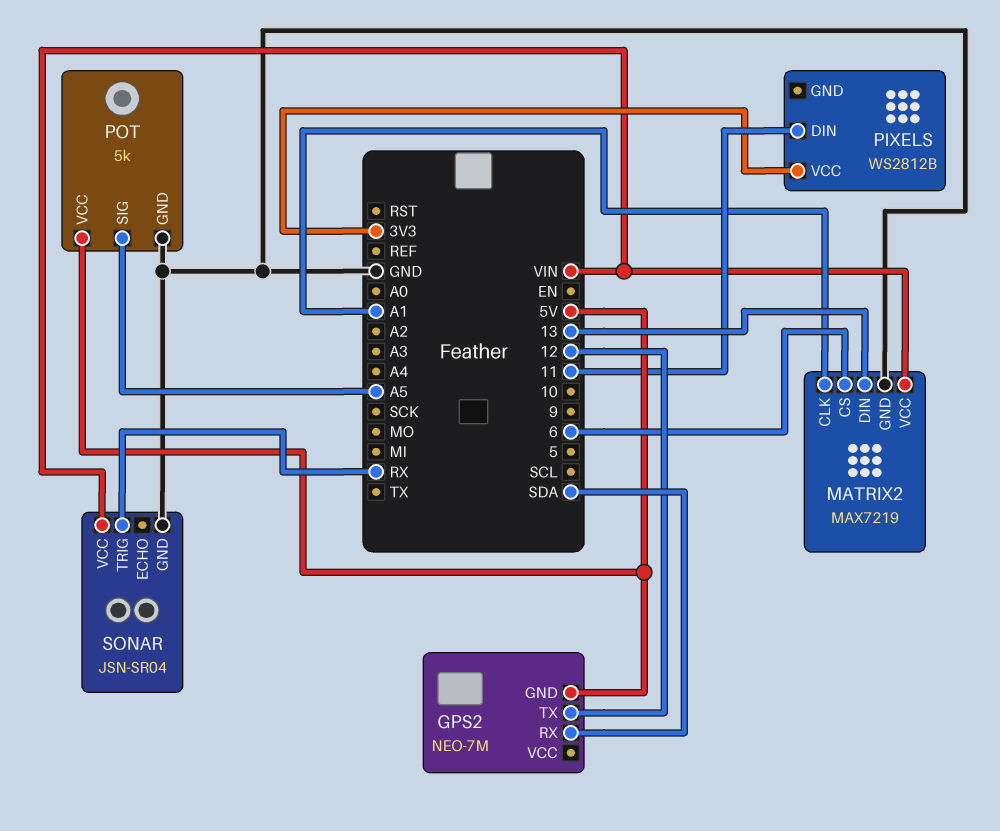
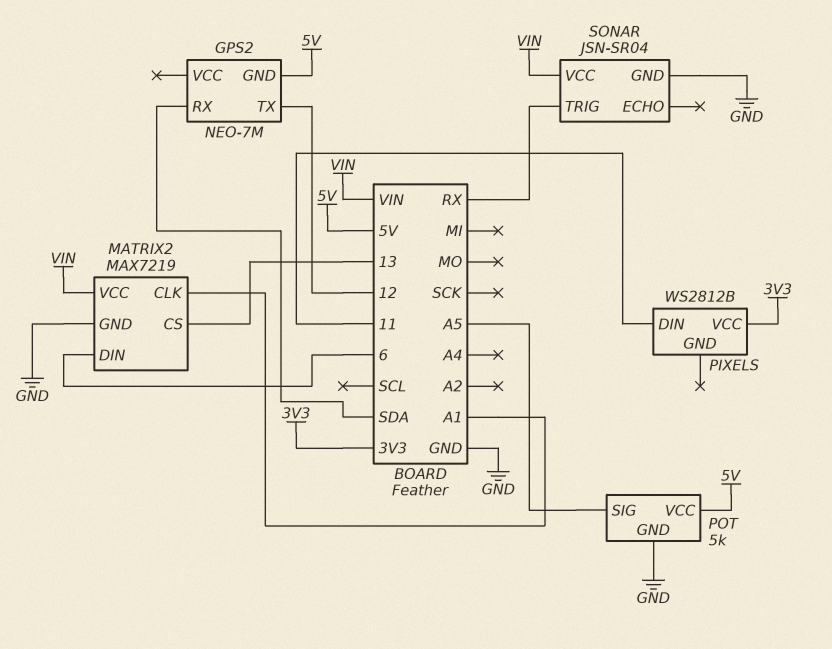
MATRIX2 pin CS: 6 -> 13
MATRIX2 pin DIN: 13 -> 6

